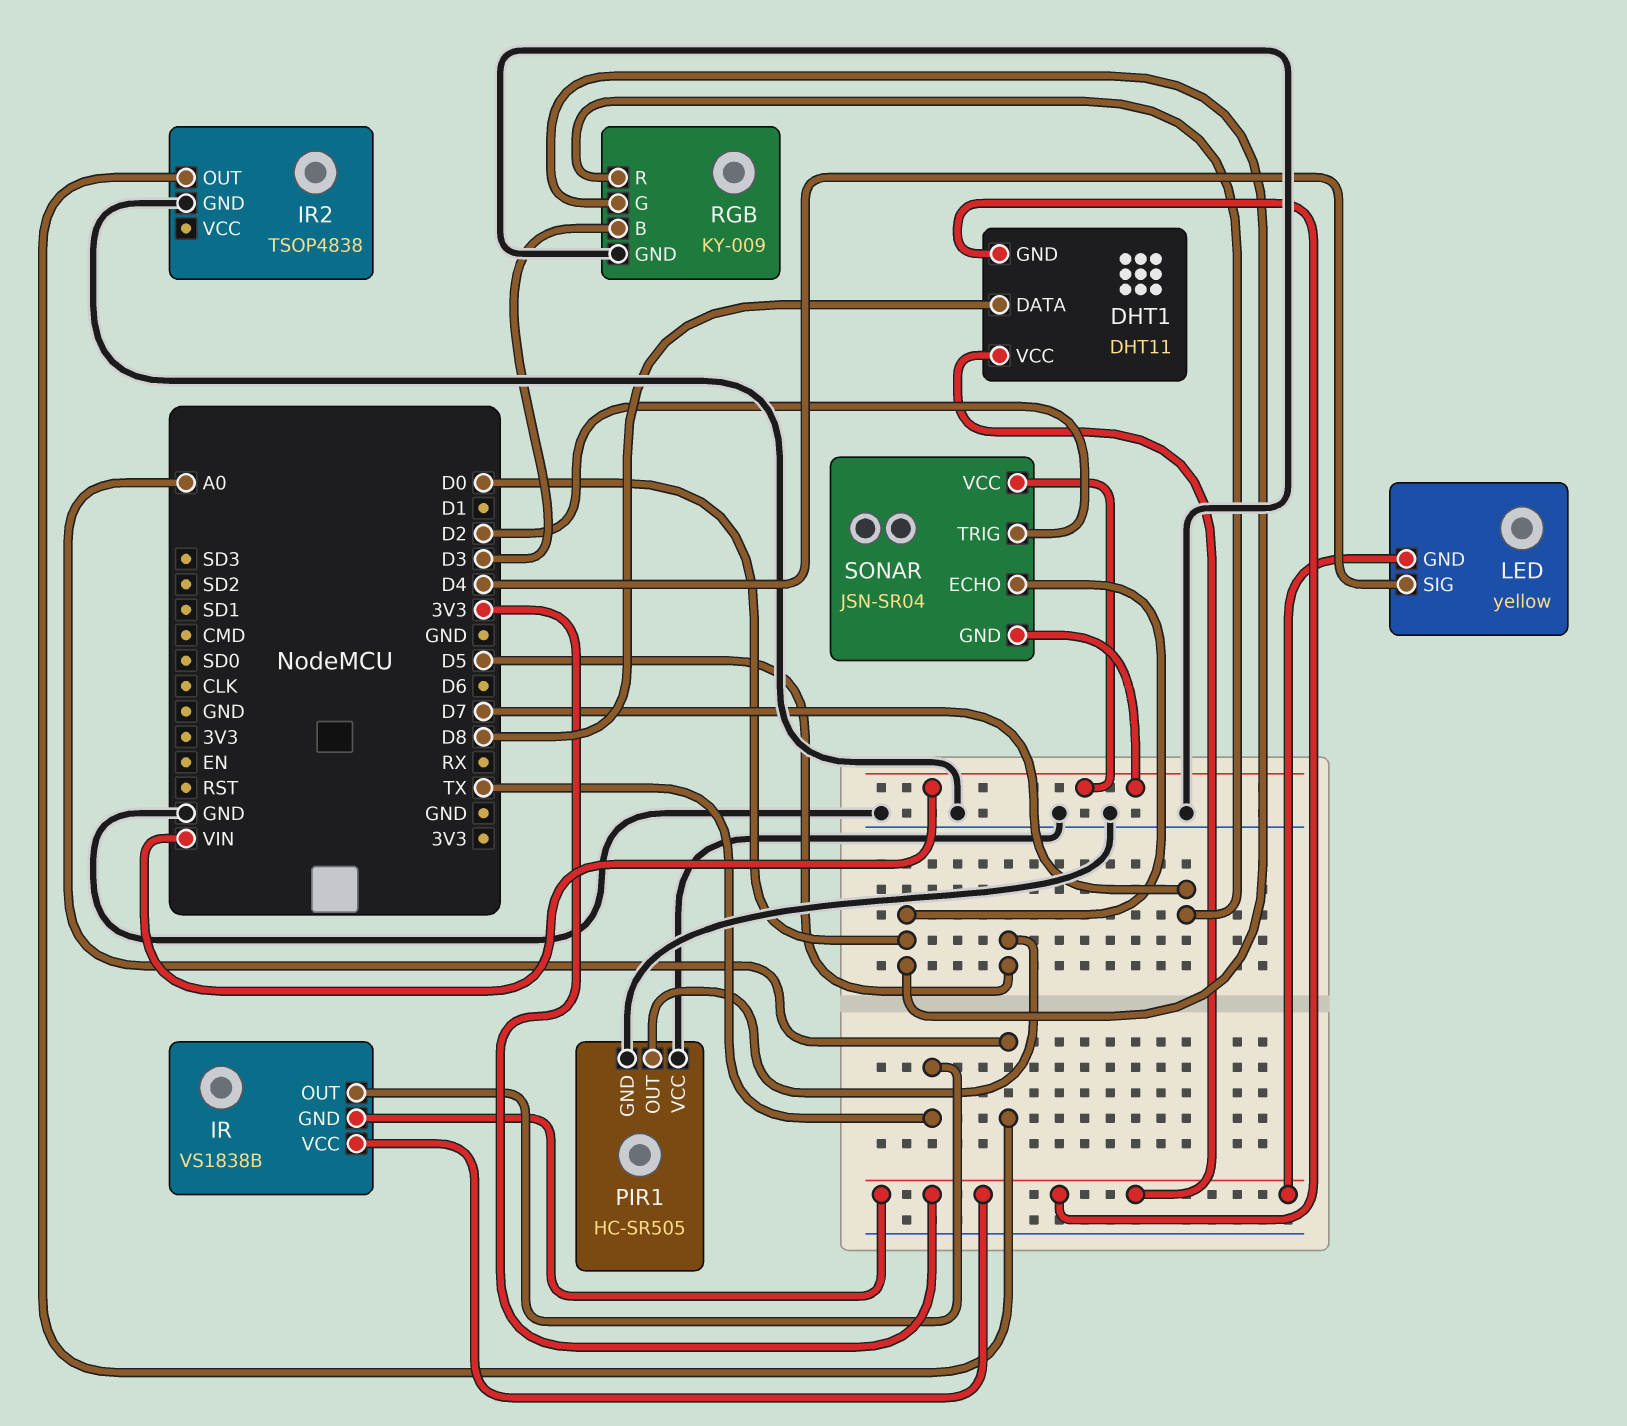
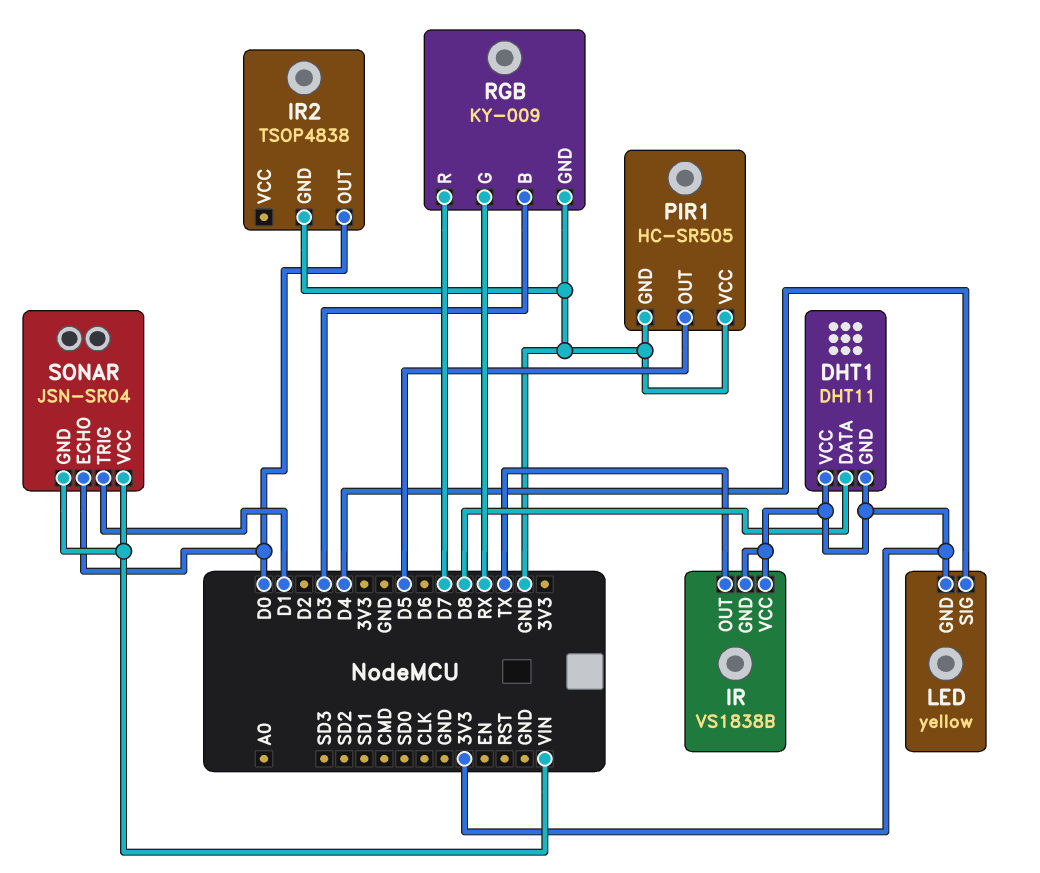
IR2 pin OUT: A0 -> D0
RGB pin G: D0 -> RX
SONAR pin TRIG: D2 -> D1

